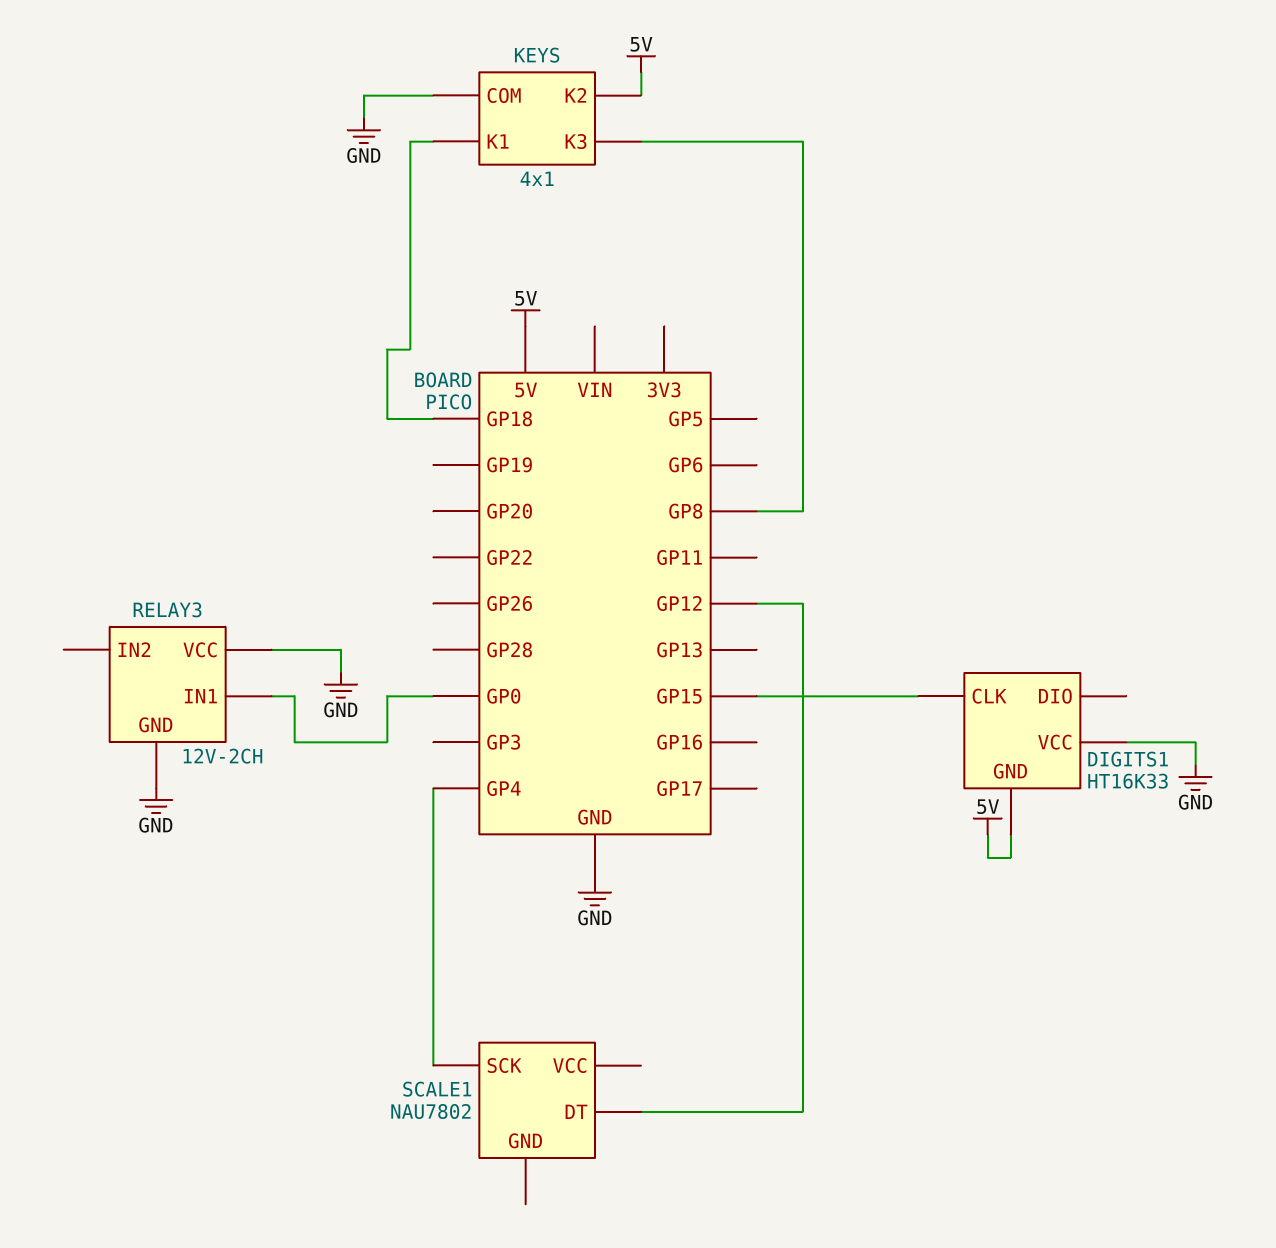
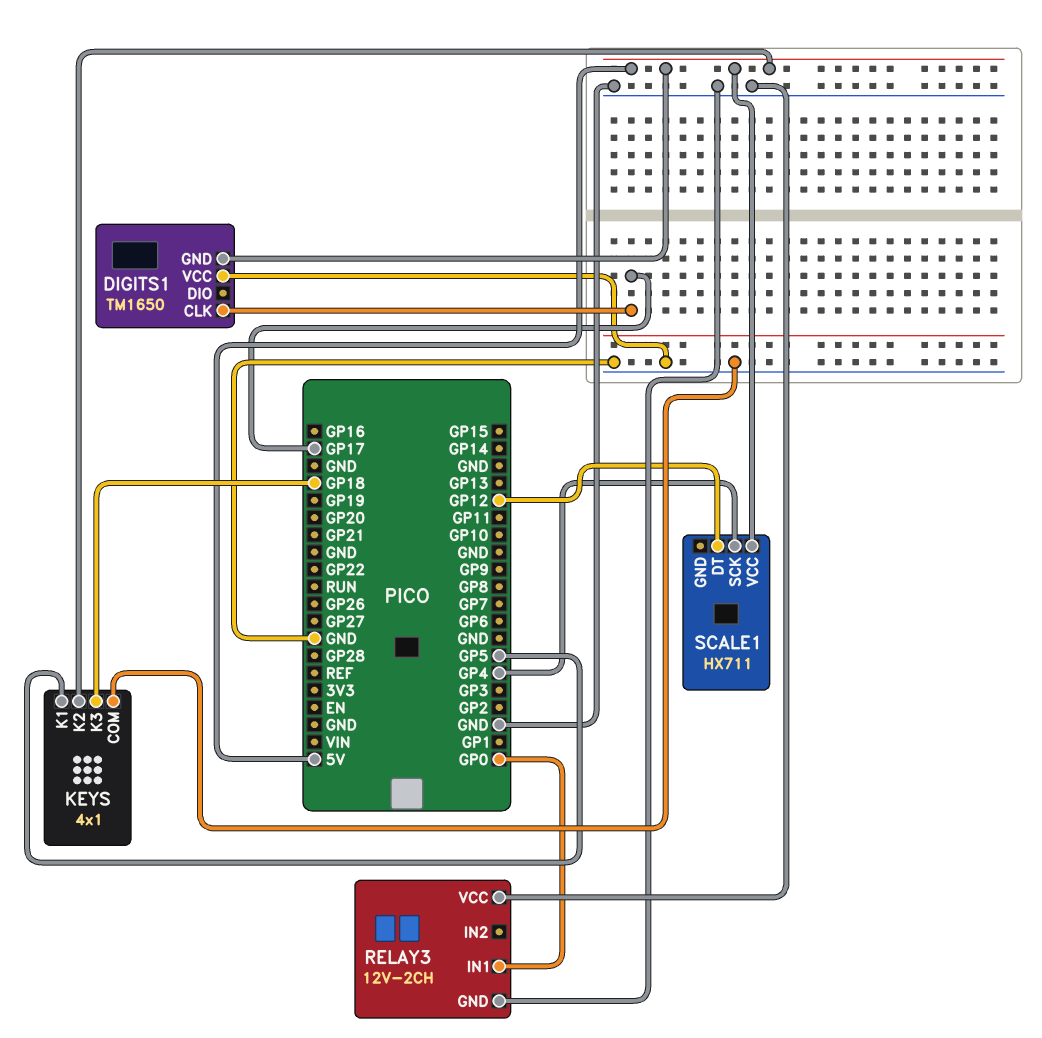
DIGITS1: HT16K33 -> TM1650
DIGITS1 pin CLK: GP15 -> GP17
KEYS pin K1: GP18 -> GP5
KEYS pin K3: GP8 -> GP18
SCALE1: NAU7802 -> HX711
SCALE1 pin VCC: none -> 5V

